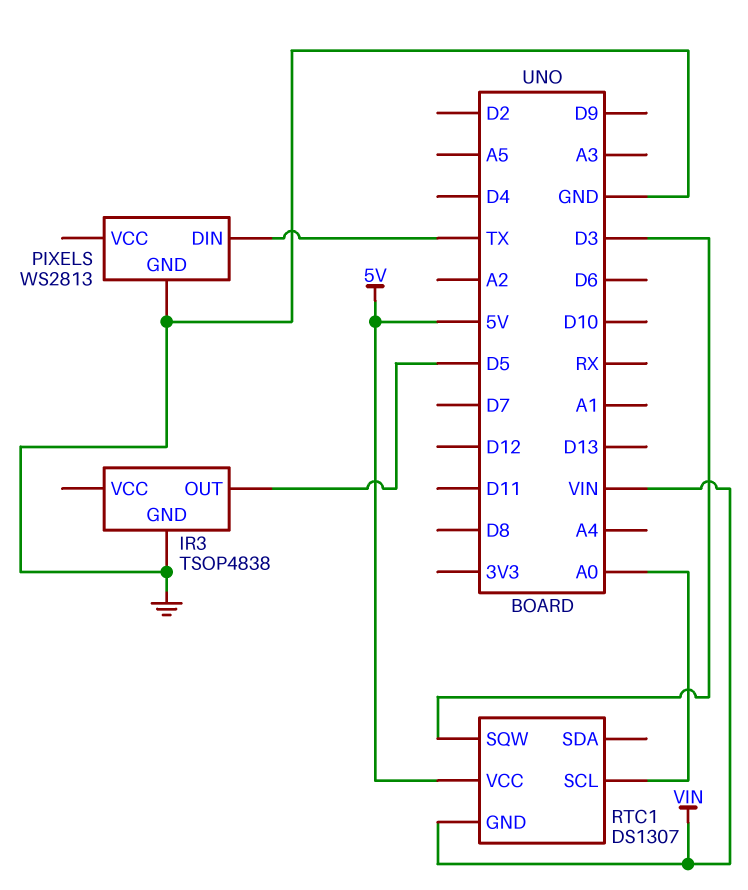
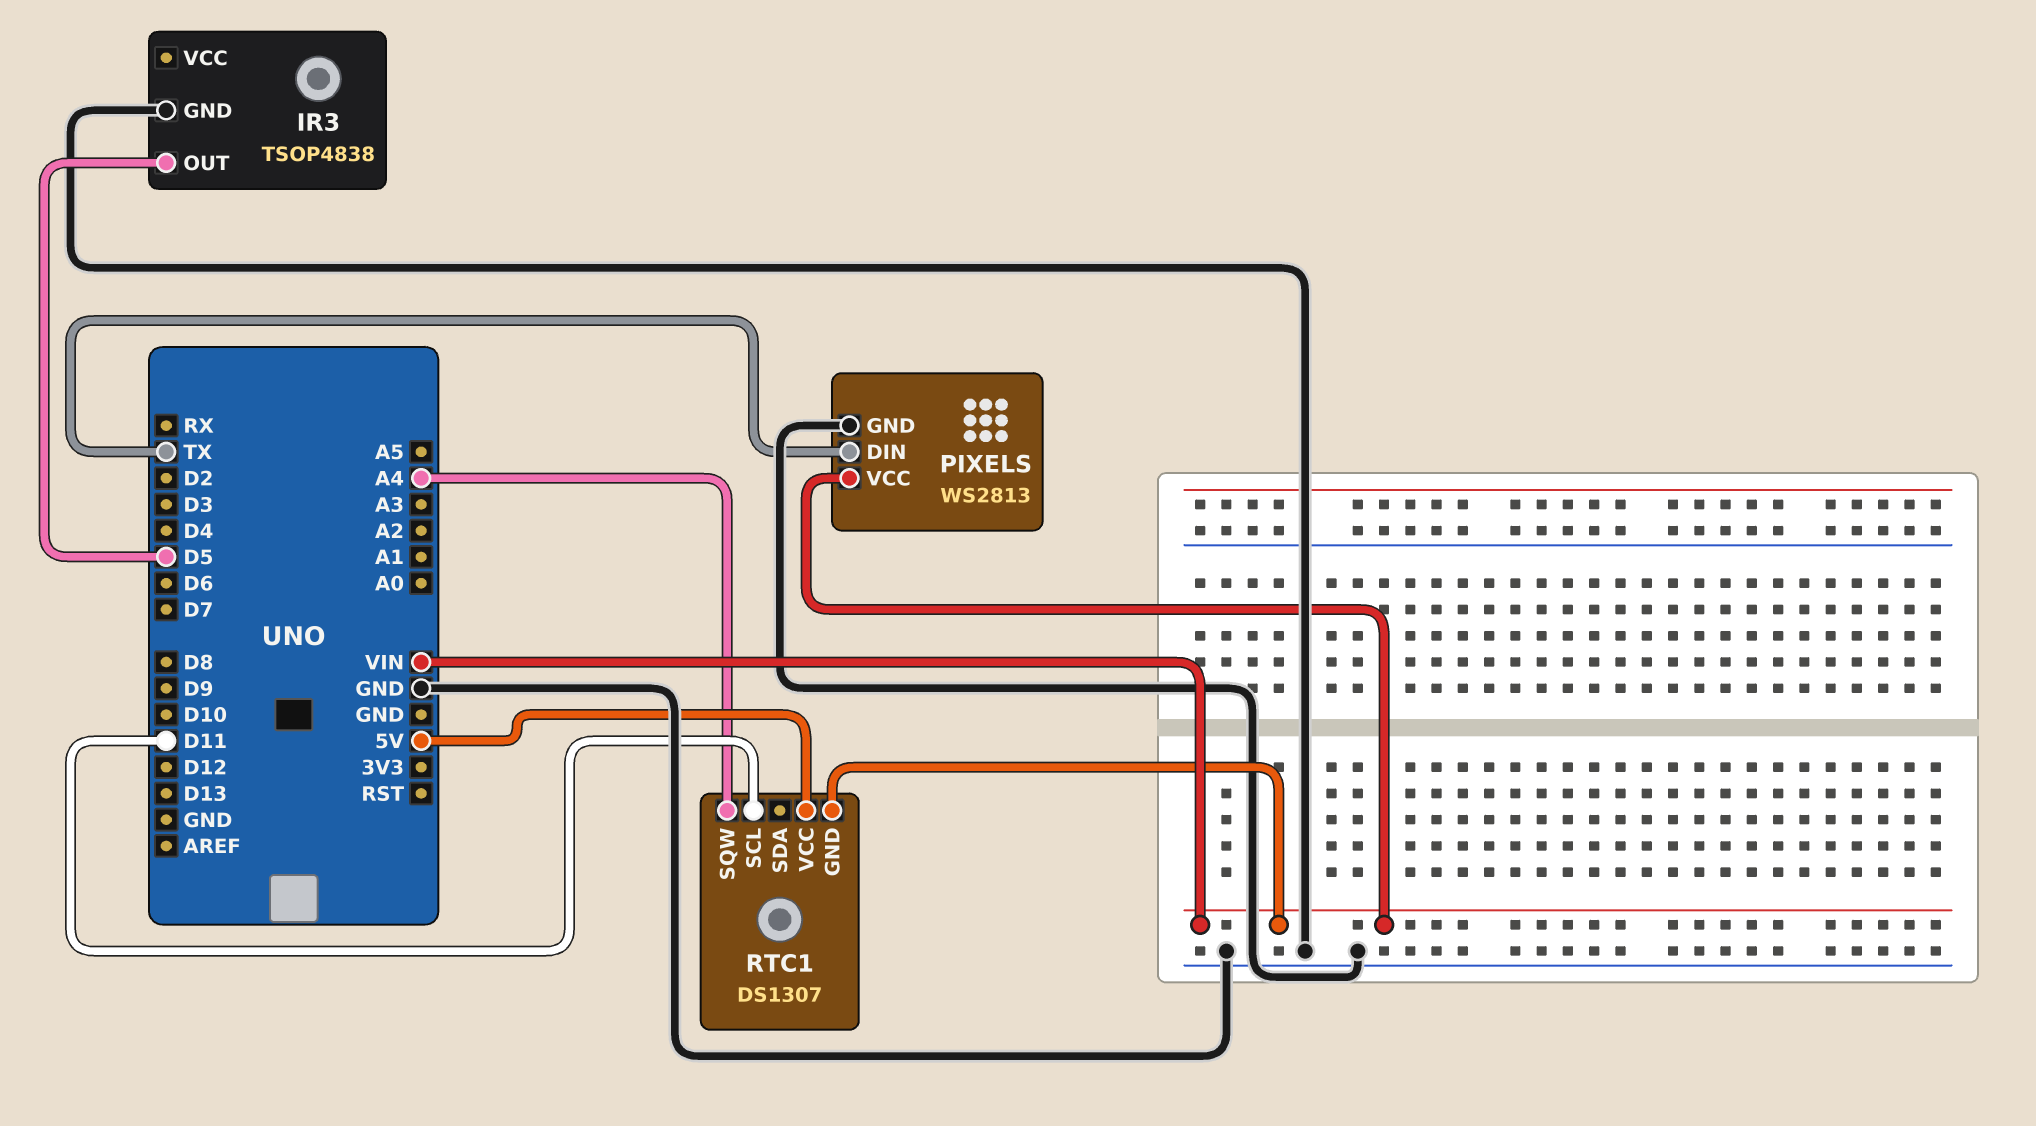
PIXELS pin VCC: none -> VIN
RTC1 pin SCL: A0 -> D11
RTC1 pin SQW: D3 -> A4

